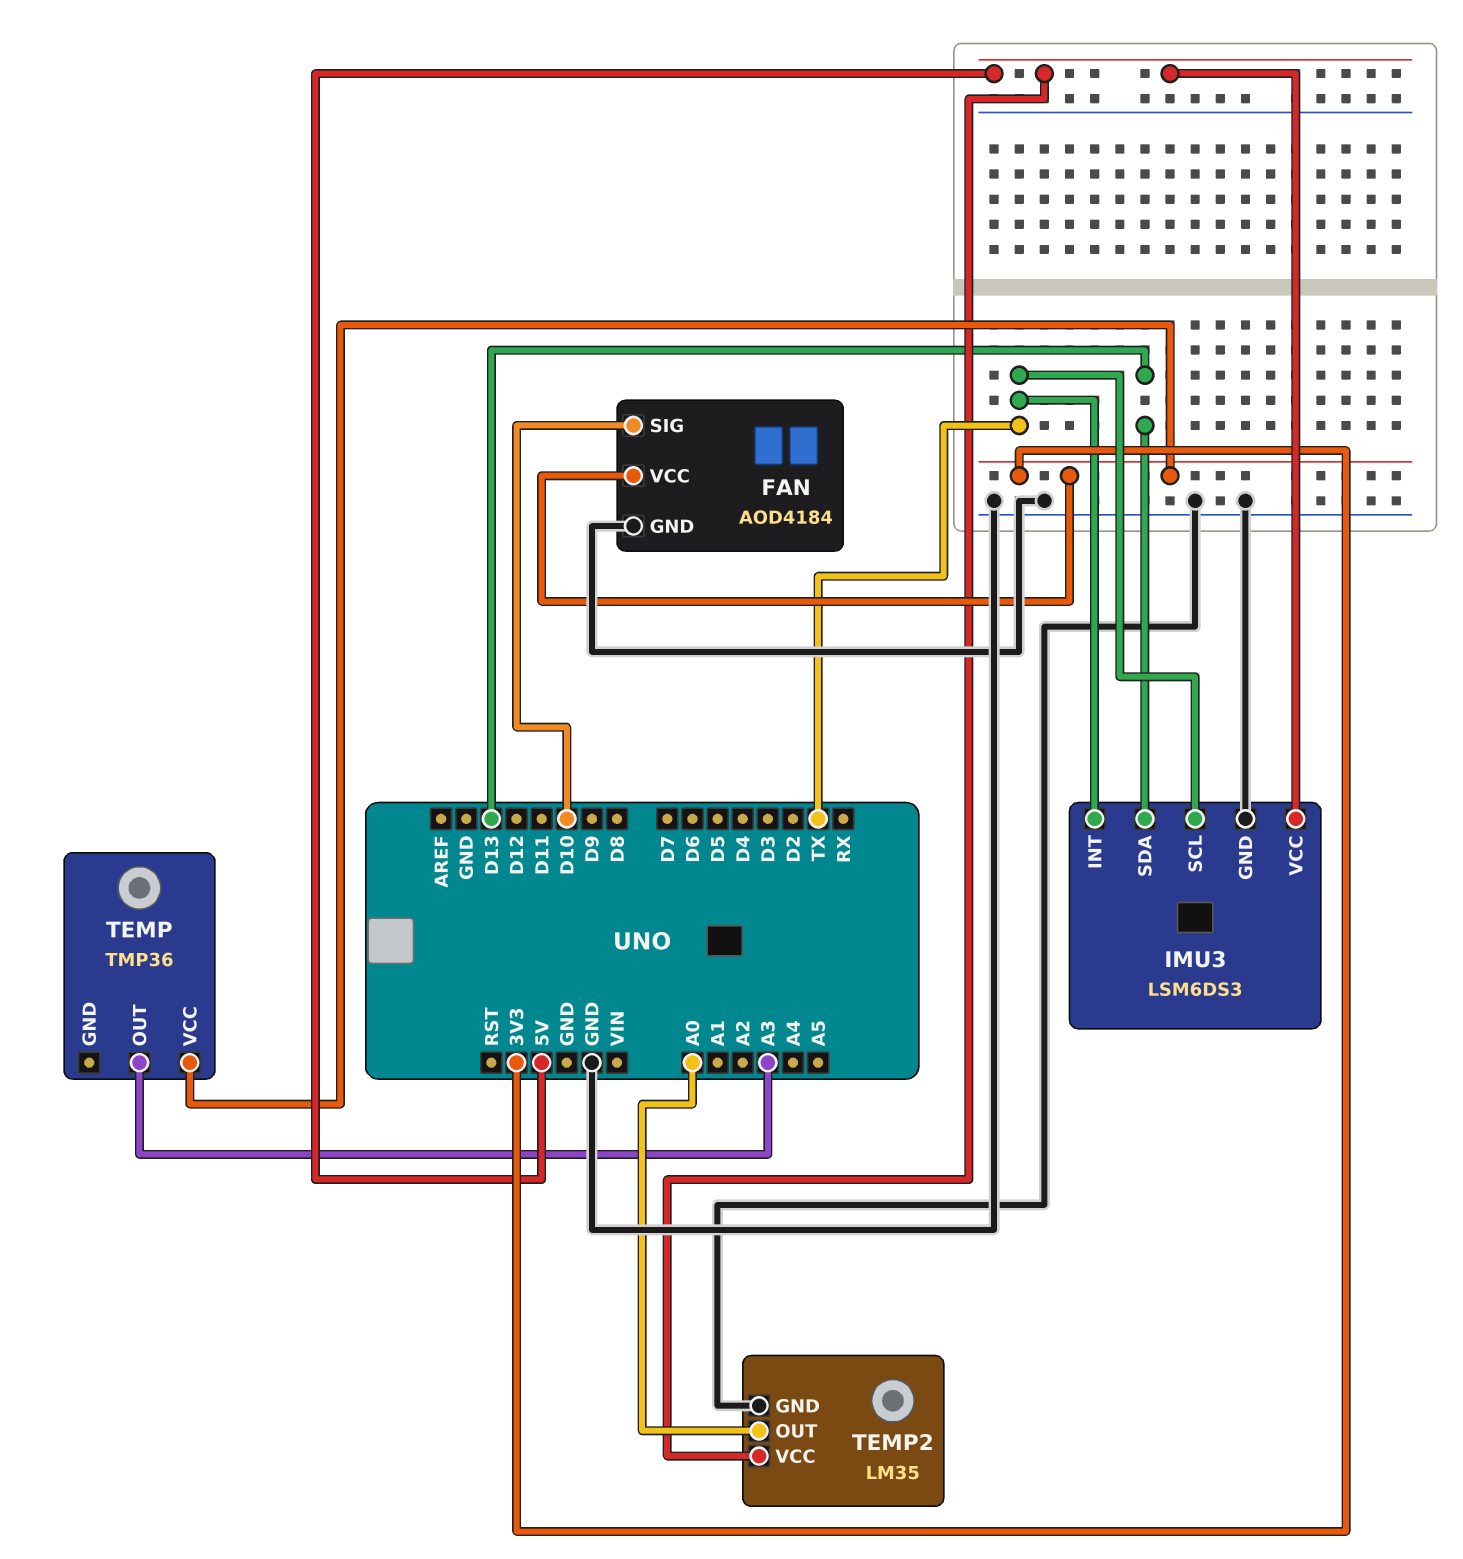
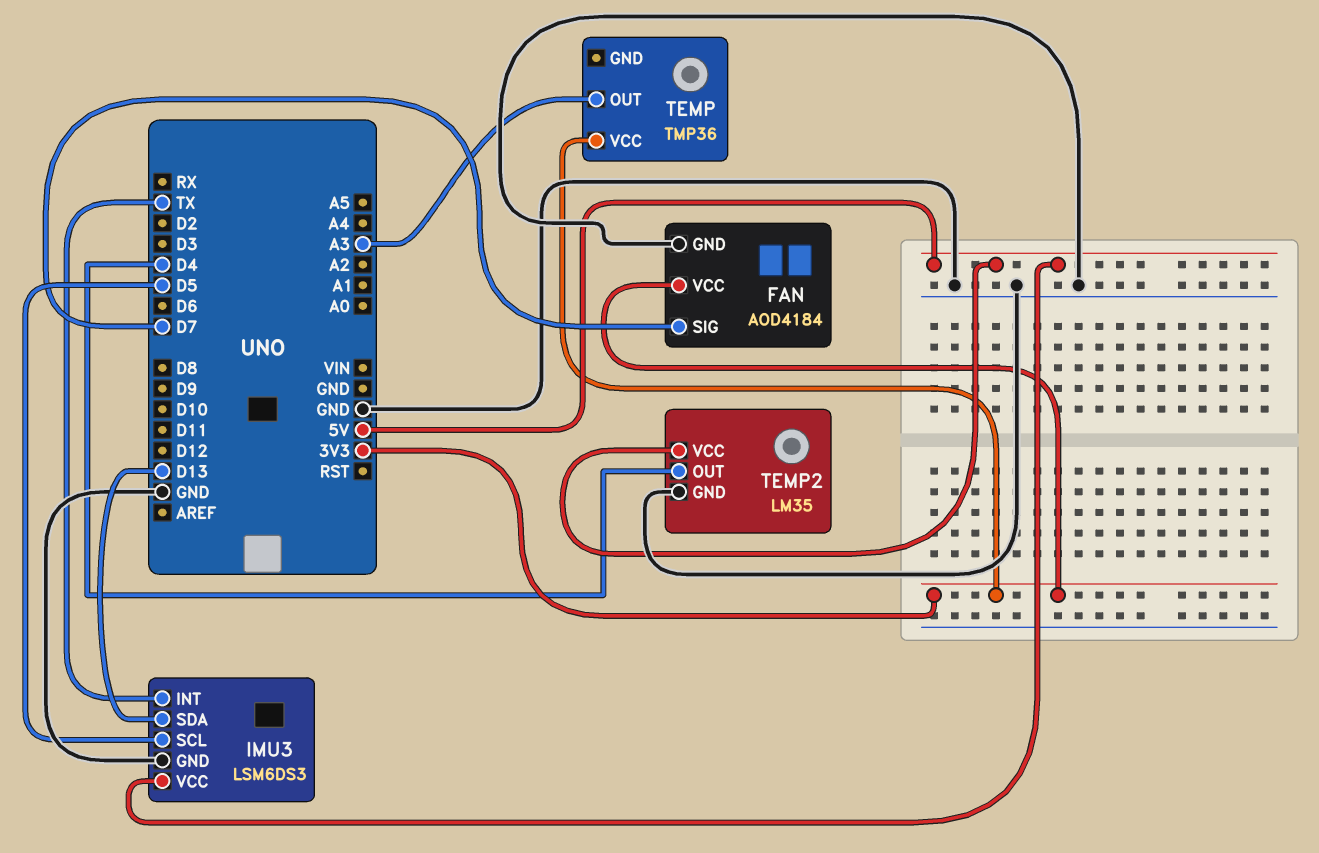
FAN pin SIG: D10 -> D7
IMU3 pin SCL: TX -> D5
TEMP2 pin OUT: A0 -> D4

